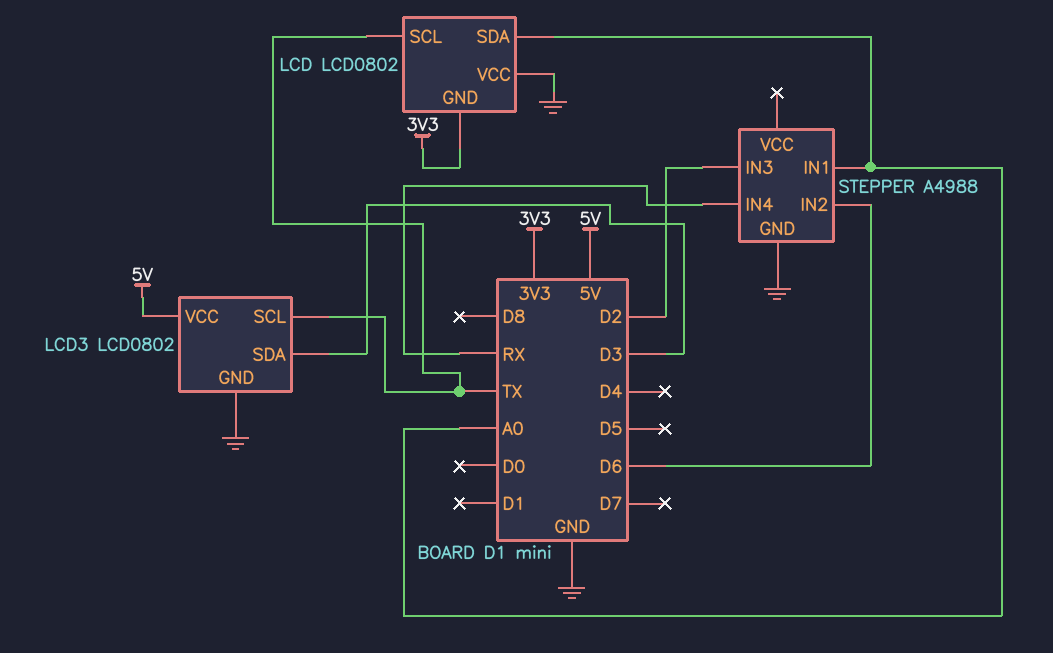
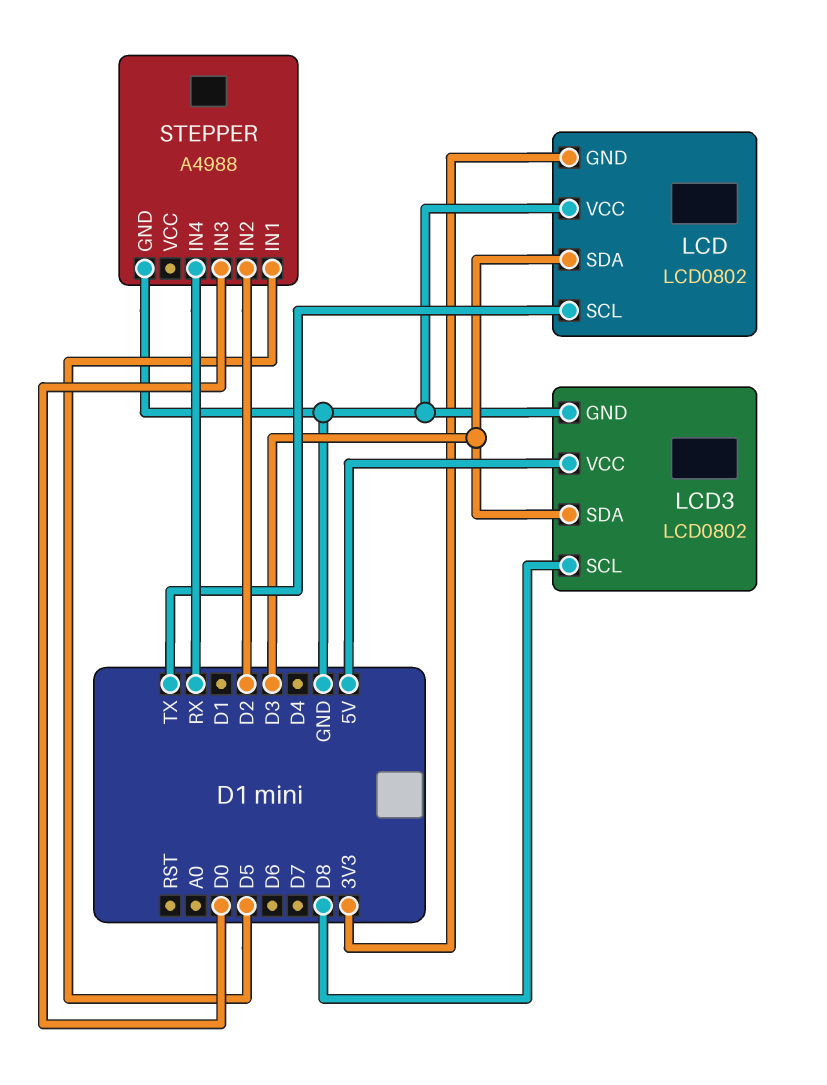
LCD pin SDA: A0 -> D3
LCD3 pin SCL: TX -> D8
STEPPER pin IN1: A0 -> D5
STEPPER pin IN2: D6 -> D2
STEPPER pin IN3: D2 -> D0

